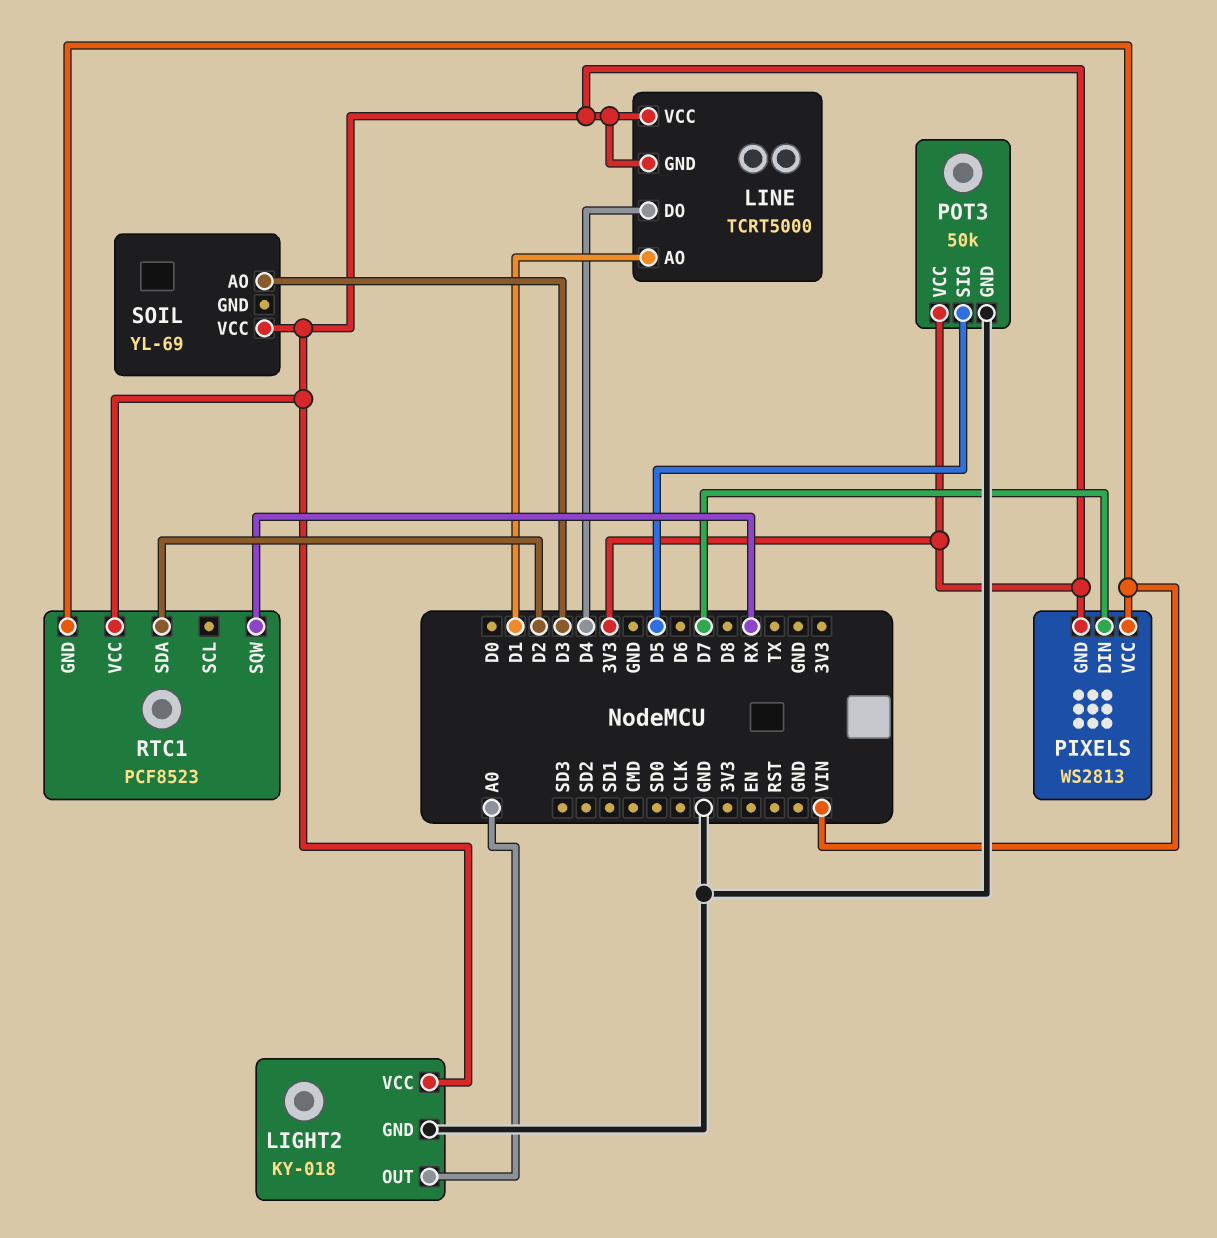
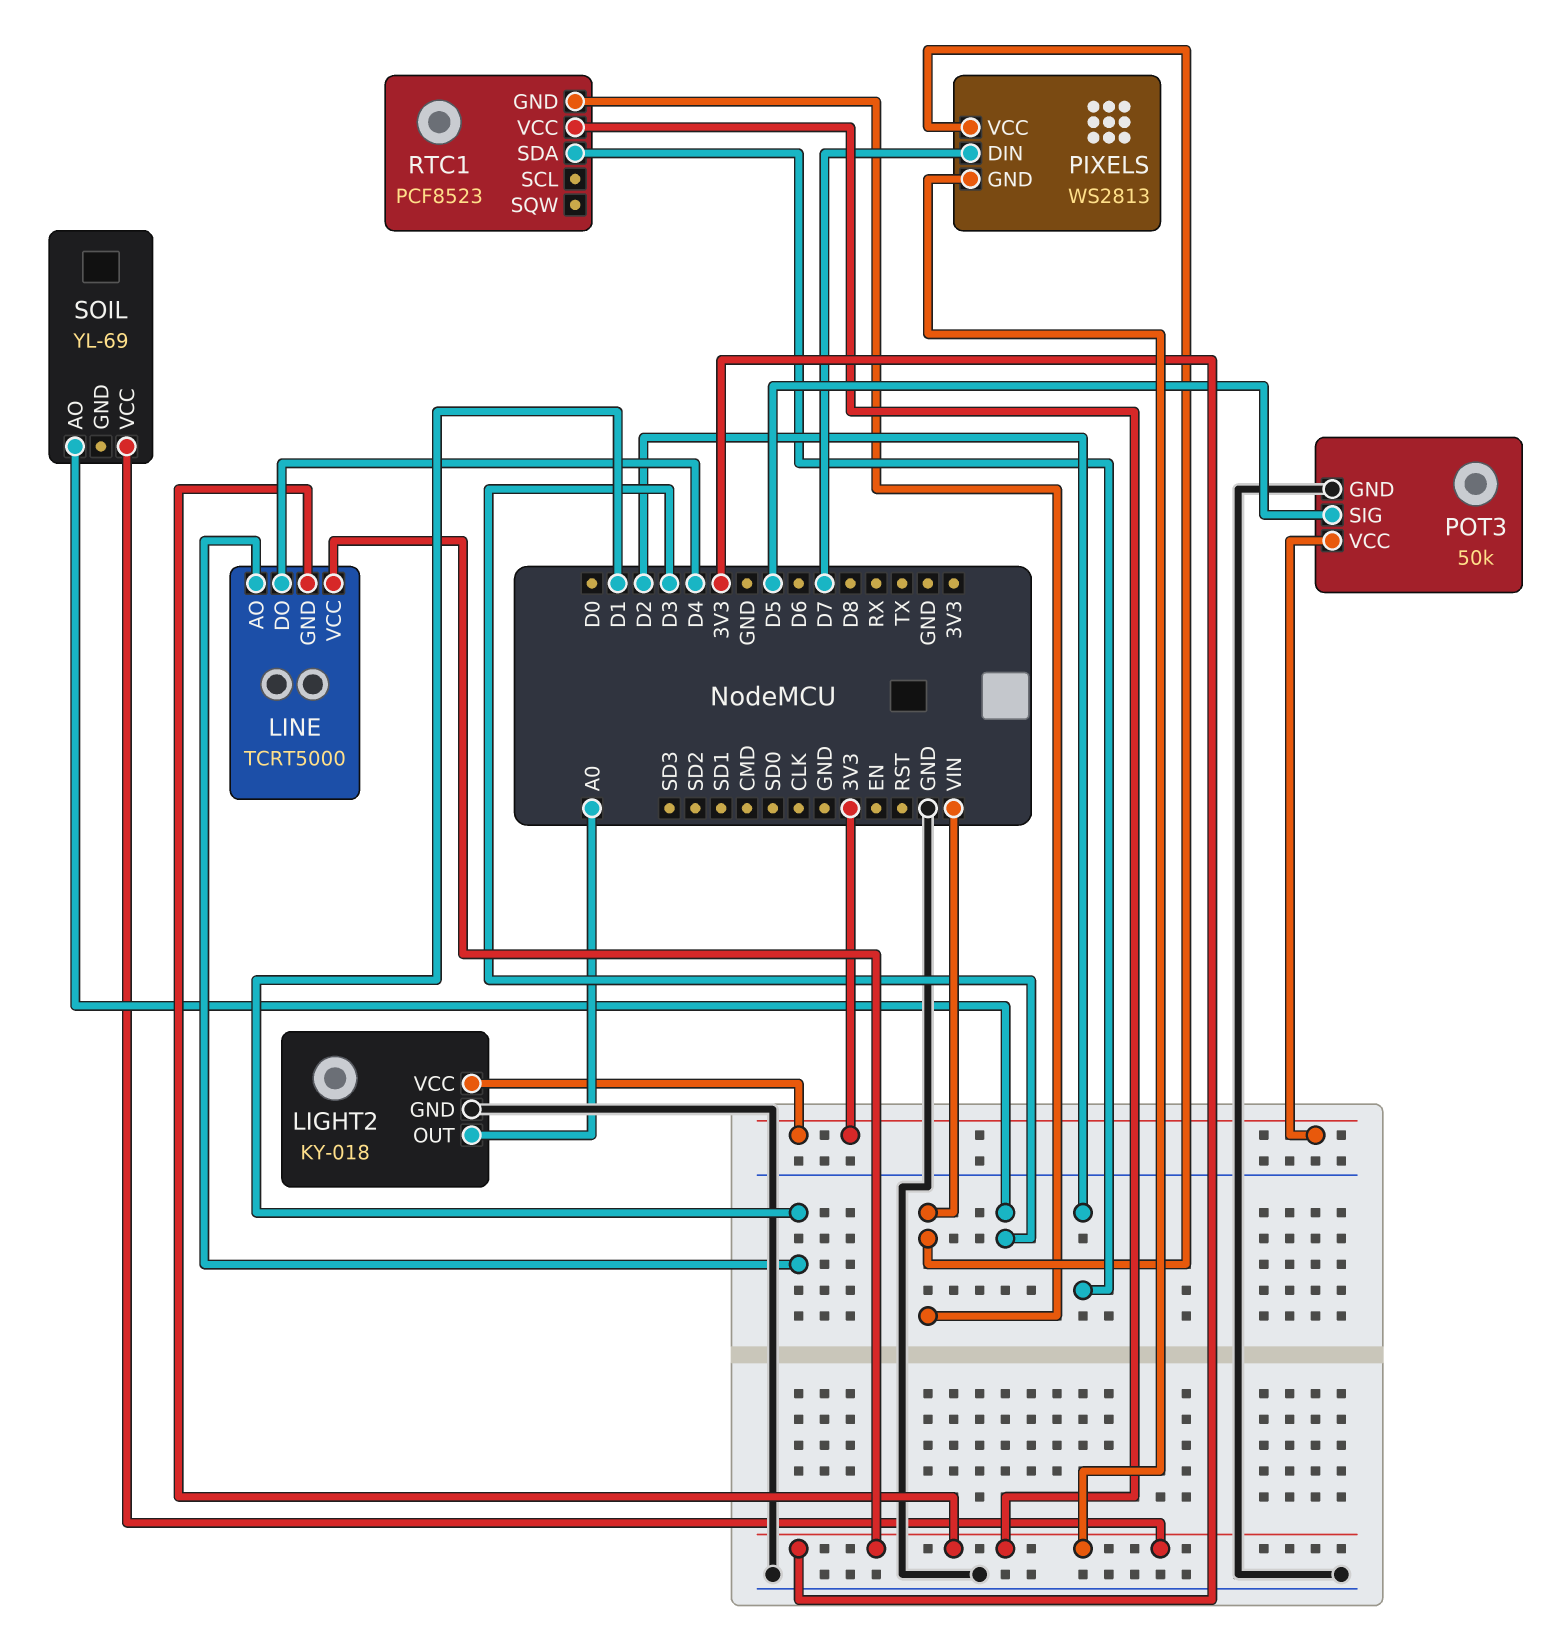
RTC1 pin SQW: RX -> none

